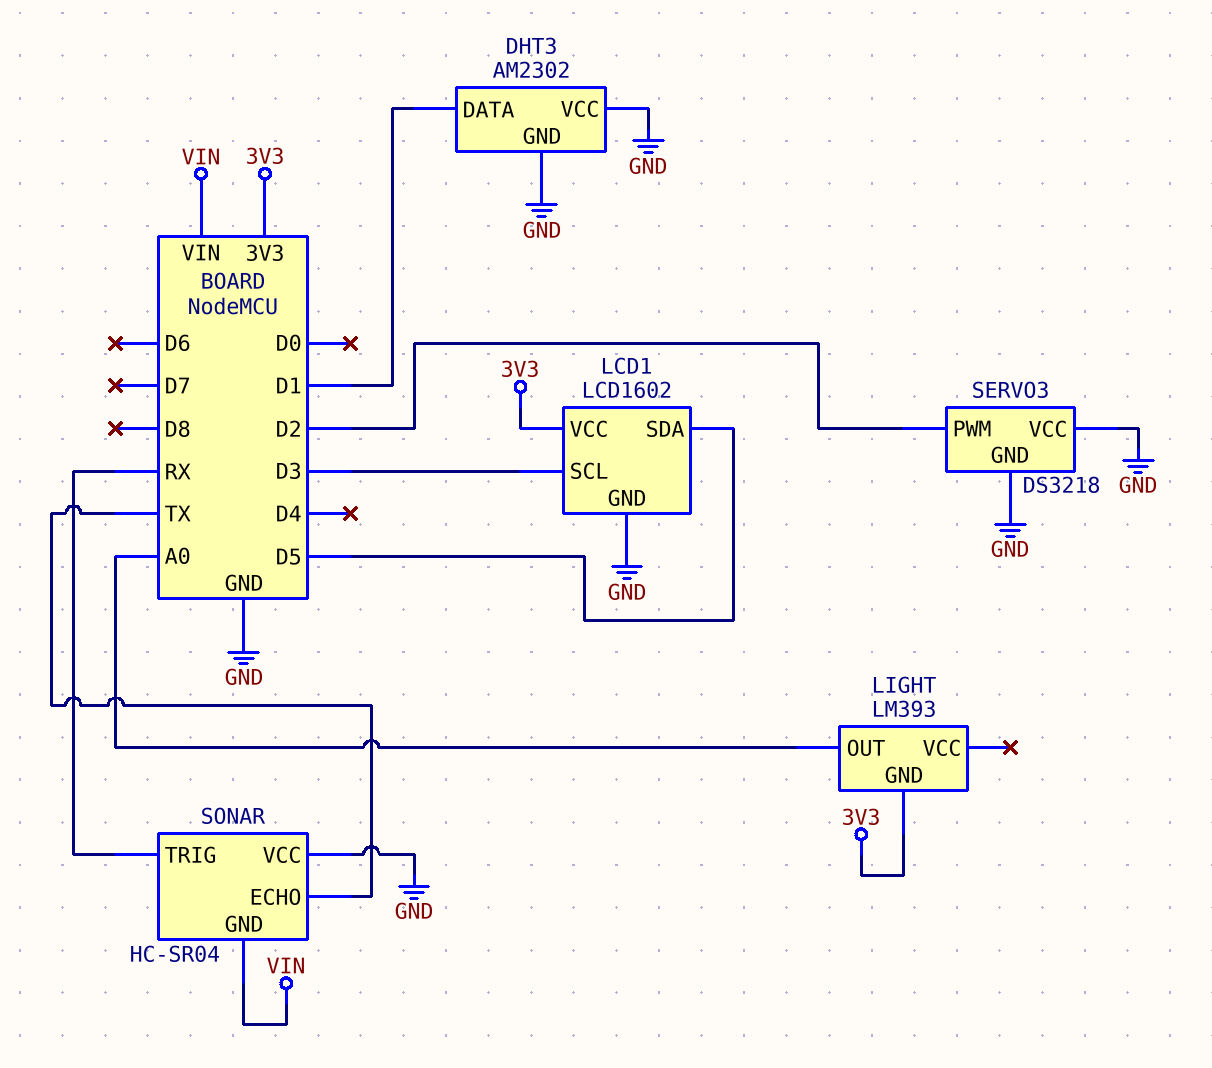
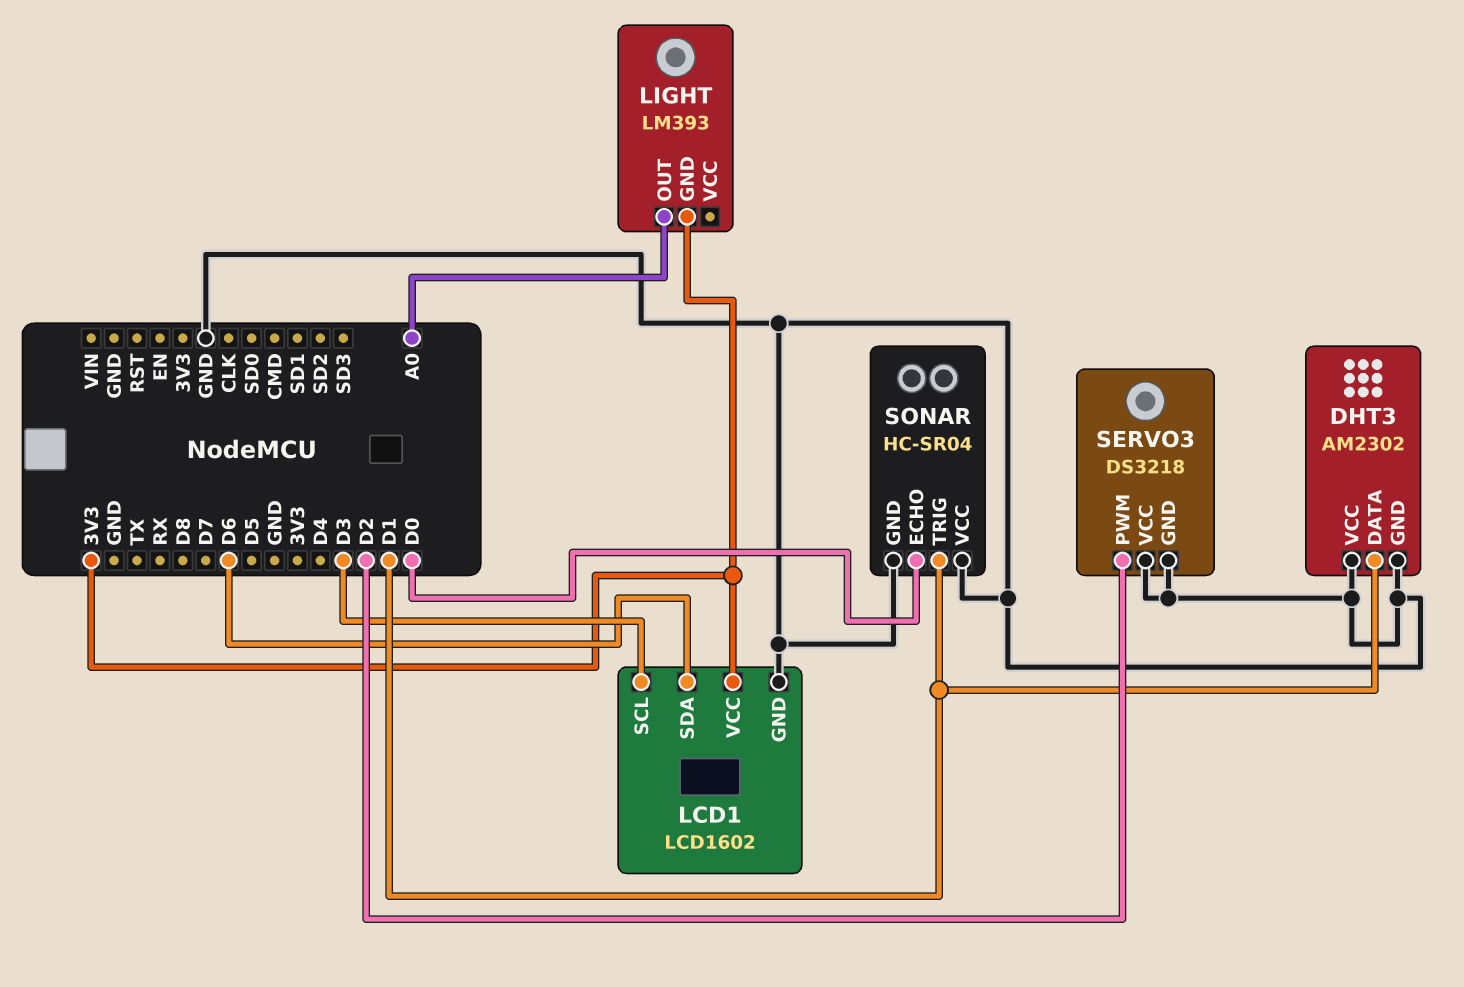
LCD1 pin SDA: D5 -> D6
SONAR pin ECHO: TX -> D0
SONAR pin GND: VIN -> GND
SONAR pin TRIG: RX -> D1

